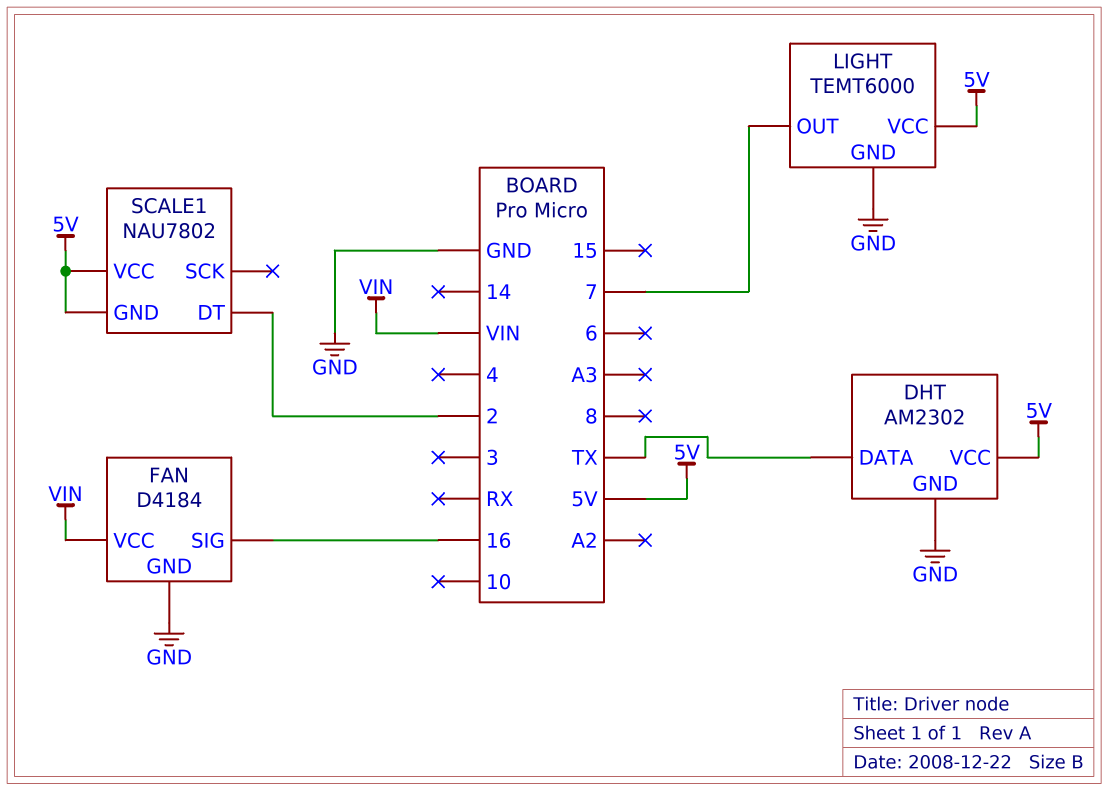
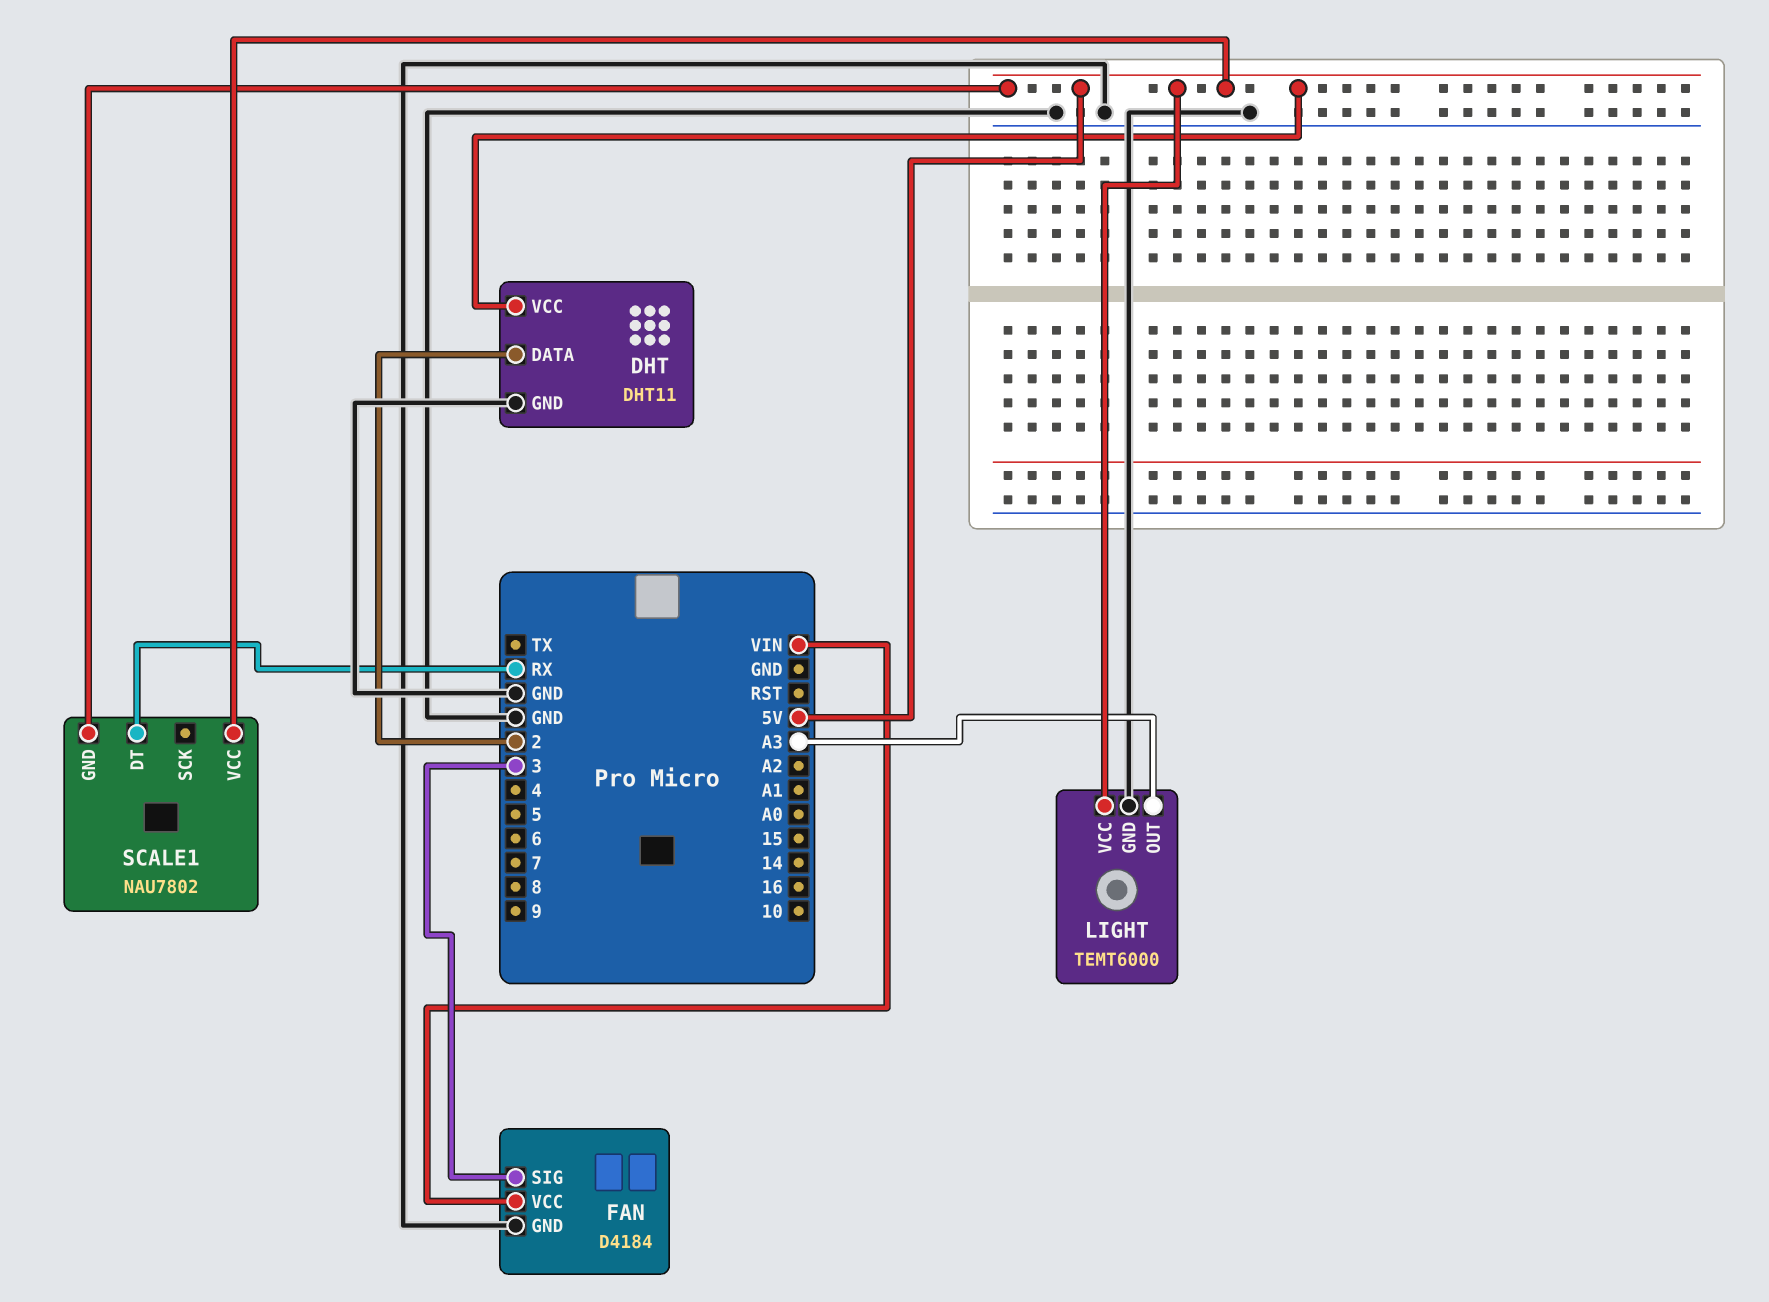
DHT: AM2302 -> DHT11
DHT pin DATA: TX -> 2
FAN pin SIG: 16 -> 3
LIGHT pin OUT: 7 -> A3
SCALE1 pin DT: 2 -> RX

